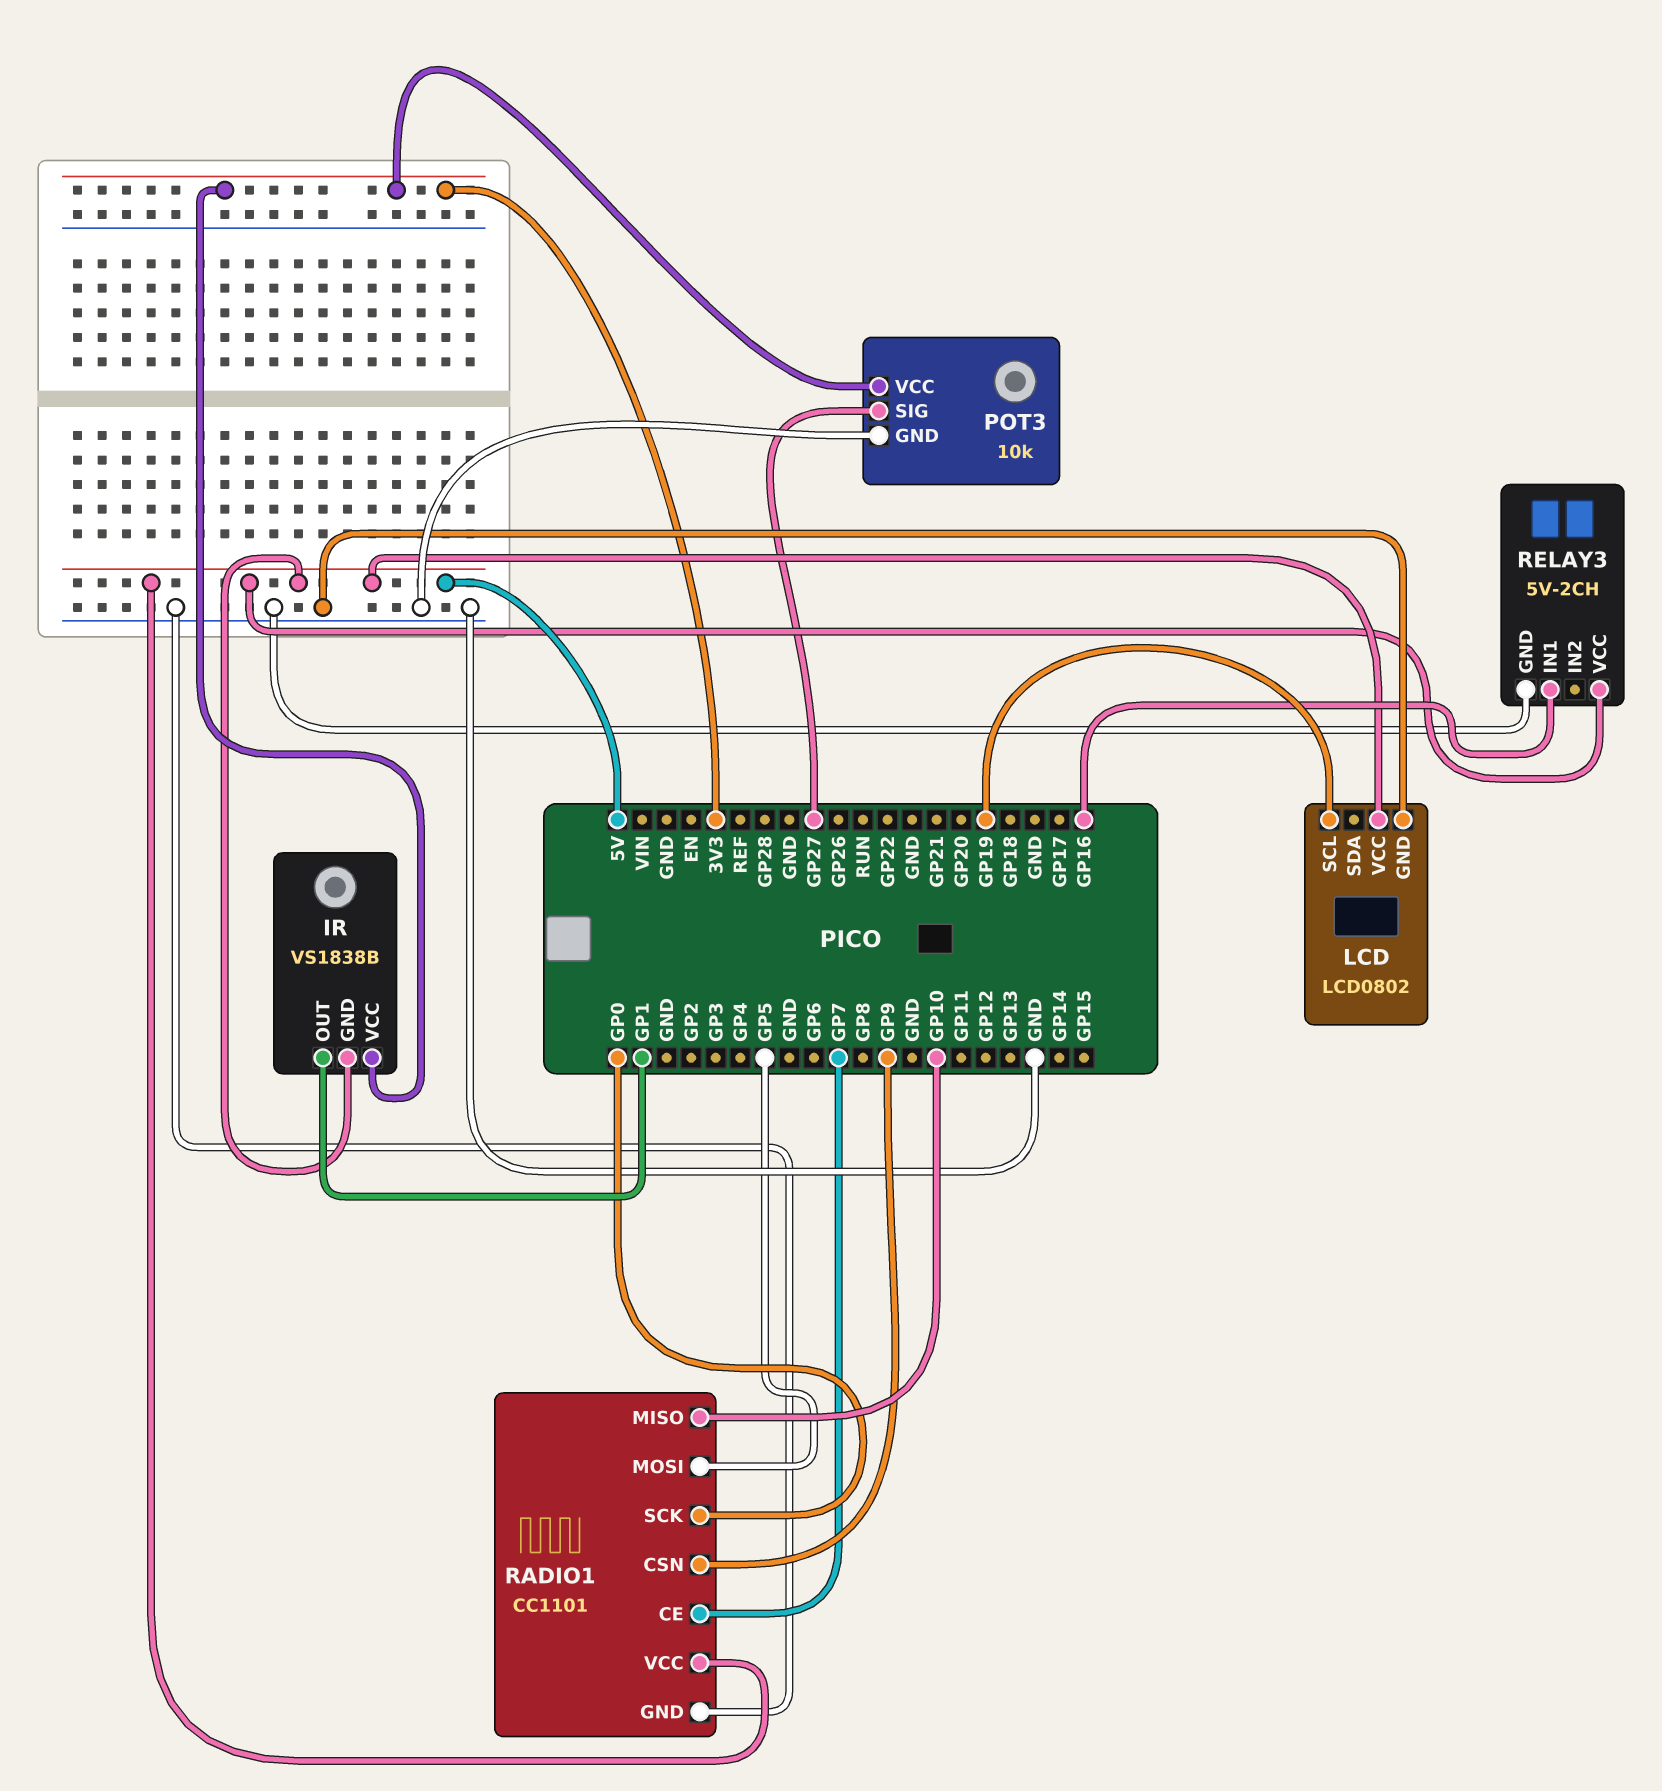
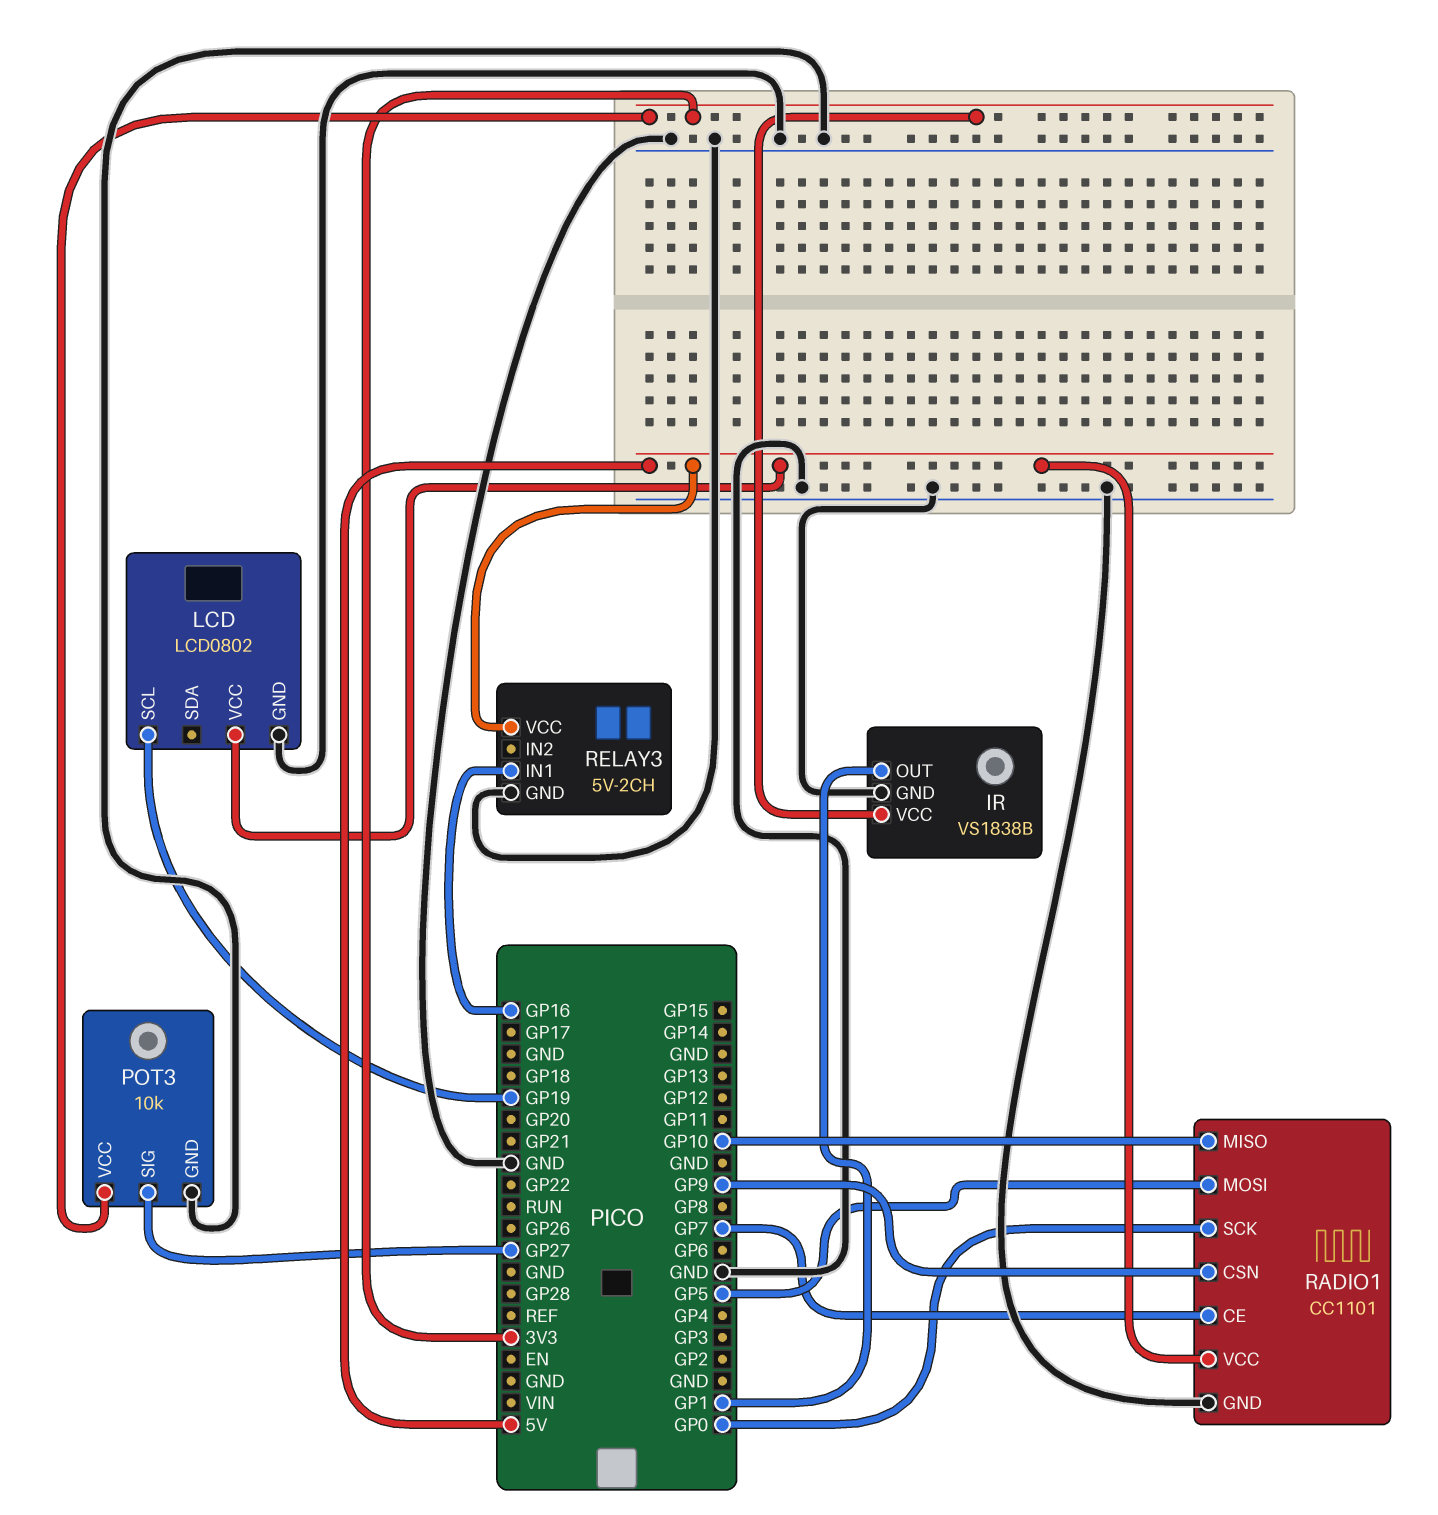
IR pin GND: 5V -> GND

